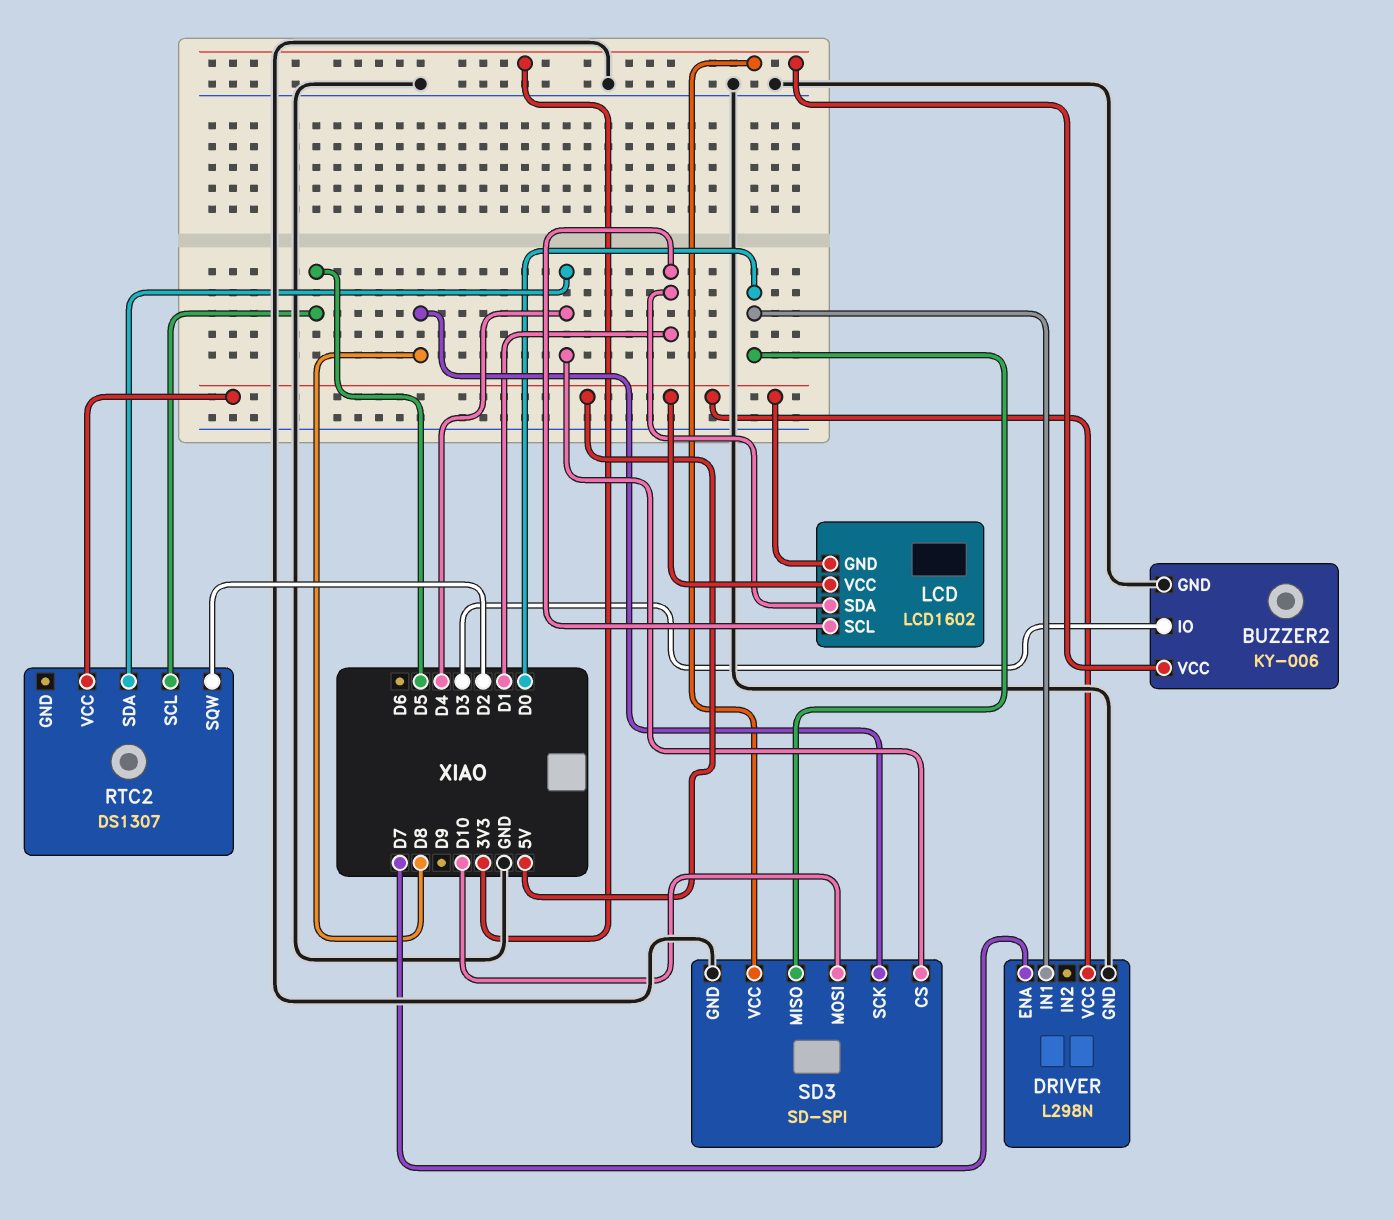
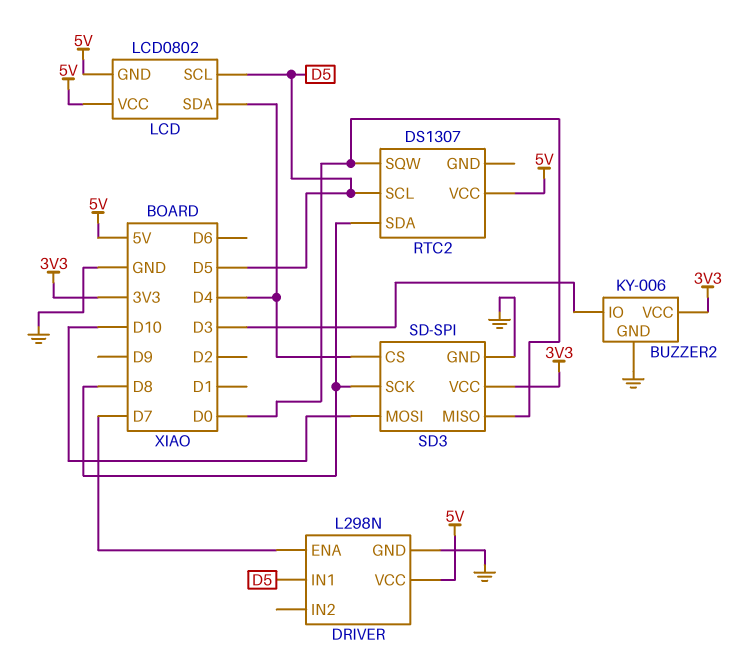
DRIVER pin IN1: D0 -> D5
LCD: LCD1602 -> LCD0802
LCD pin SCL: D1 -> D5
LCD pin SDA: D1 -> D4
RTC2 pin SDA: D4 -> D8
RTC2 pin SQW: D2 -> D0

